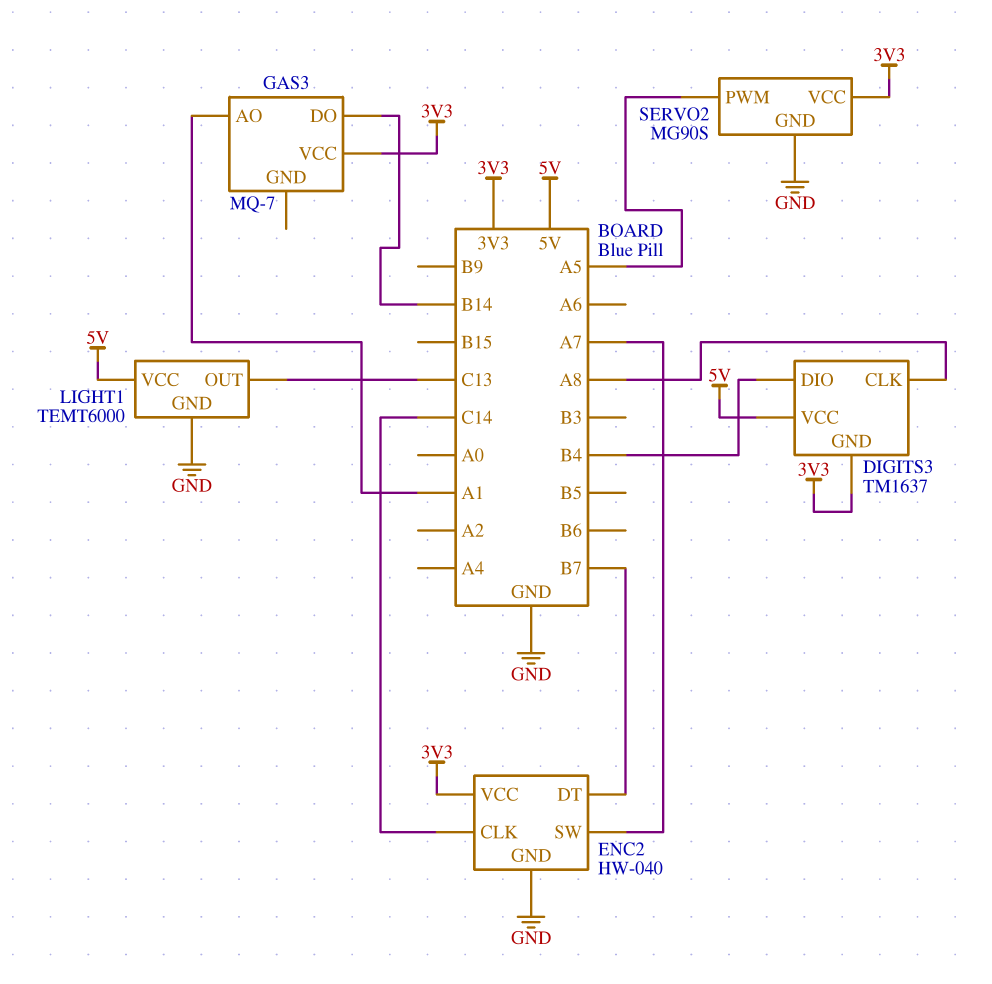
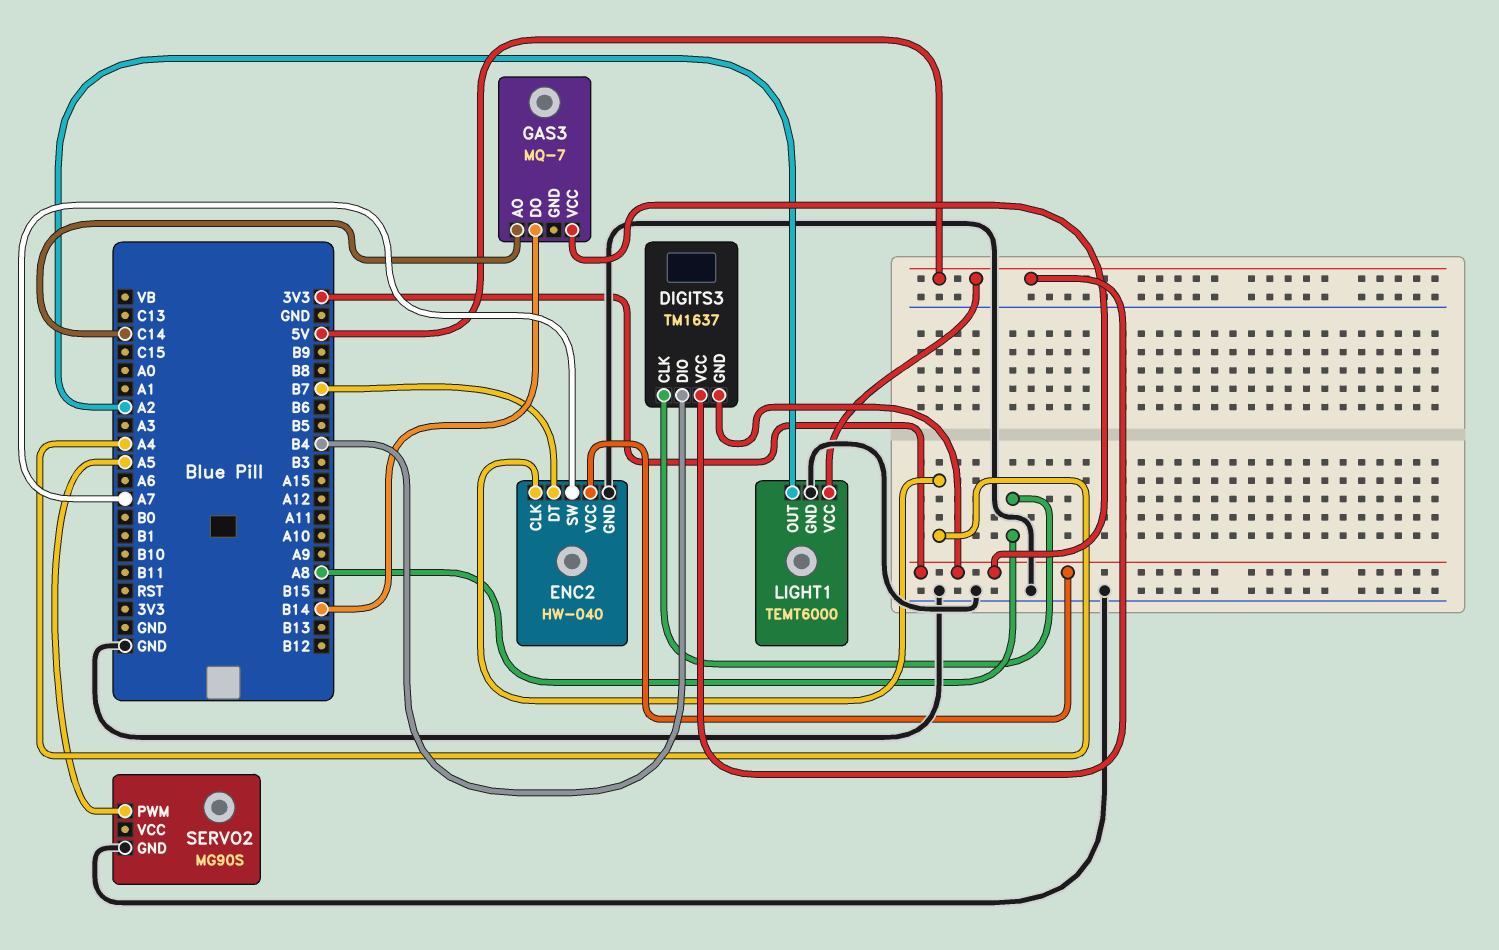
ENC2 pin CLK: C14 -> A4
GAS3 pin AO: A1 -> C14
LIGHT1 pin OUT: C13 -> A2
SERVO2 pin VCC: 3V3 -> none

